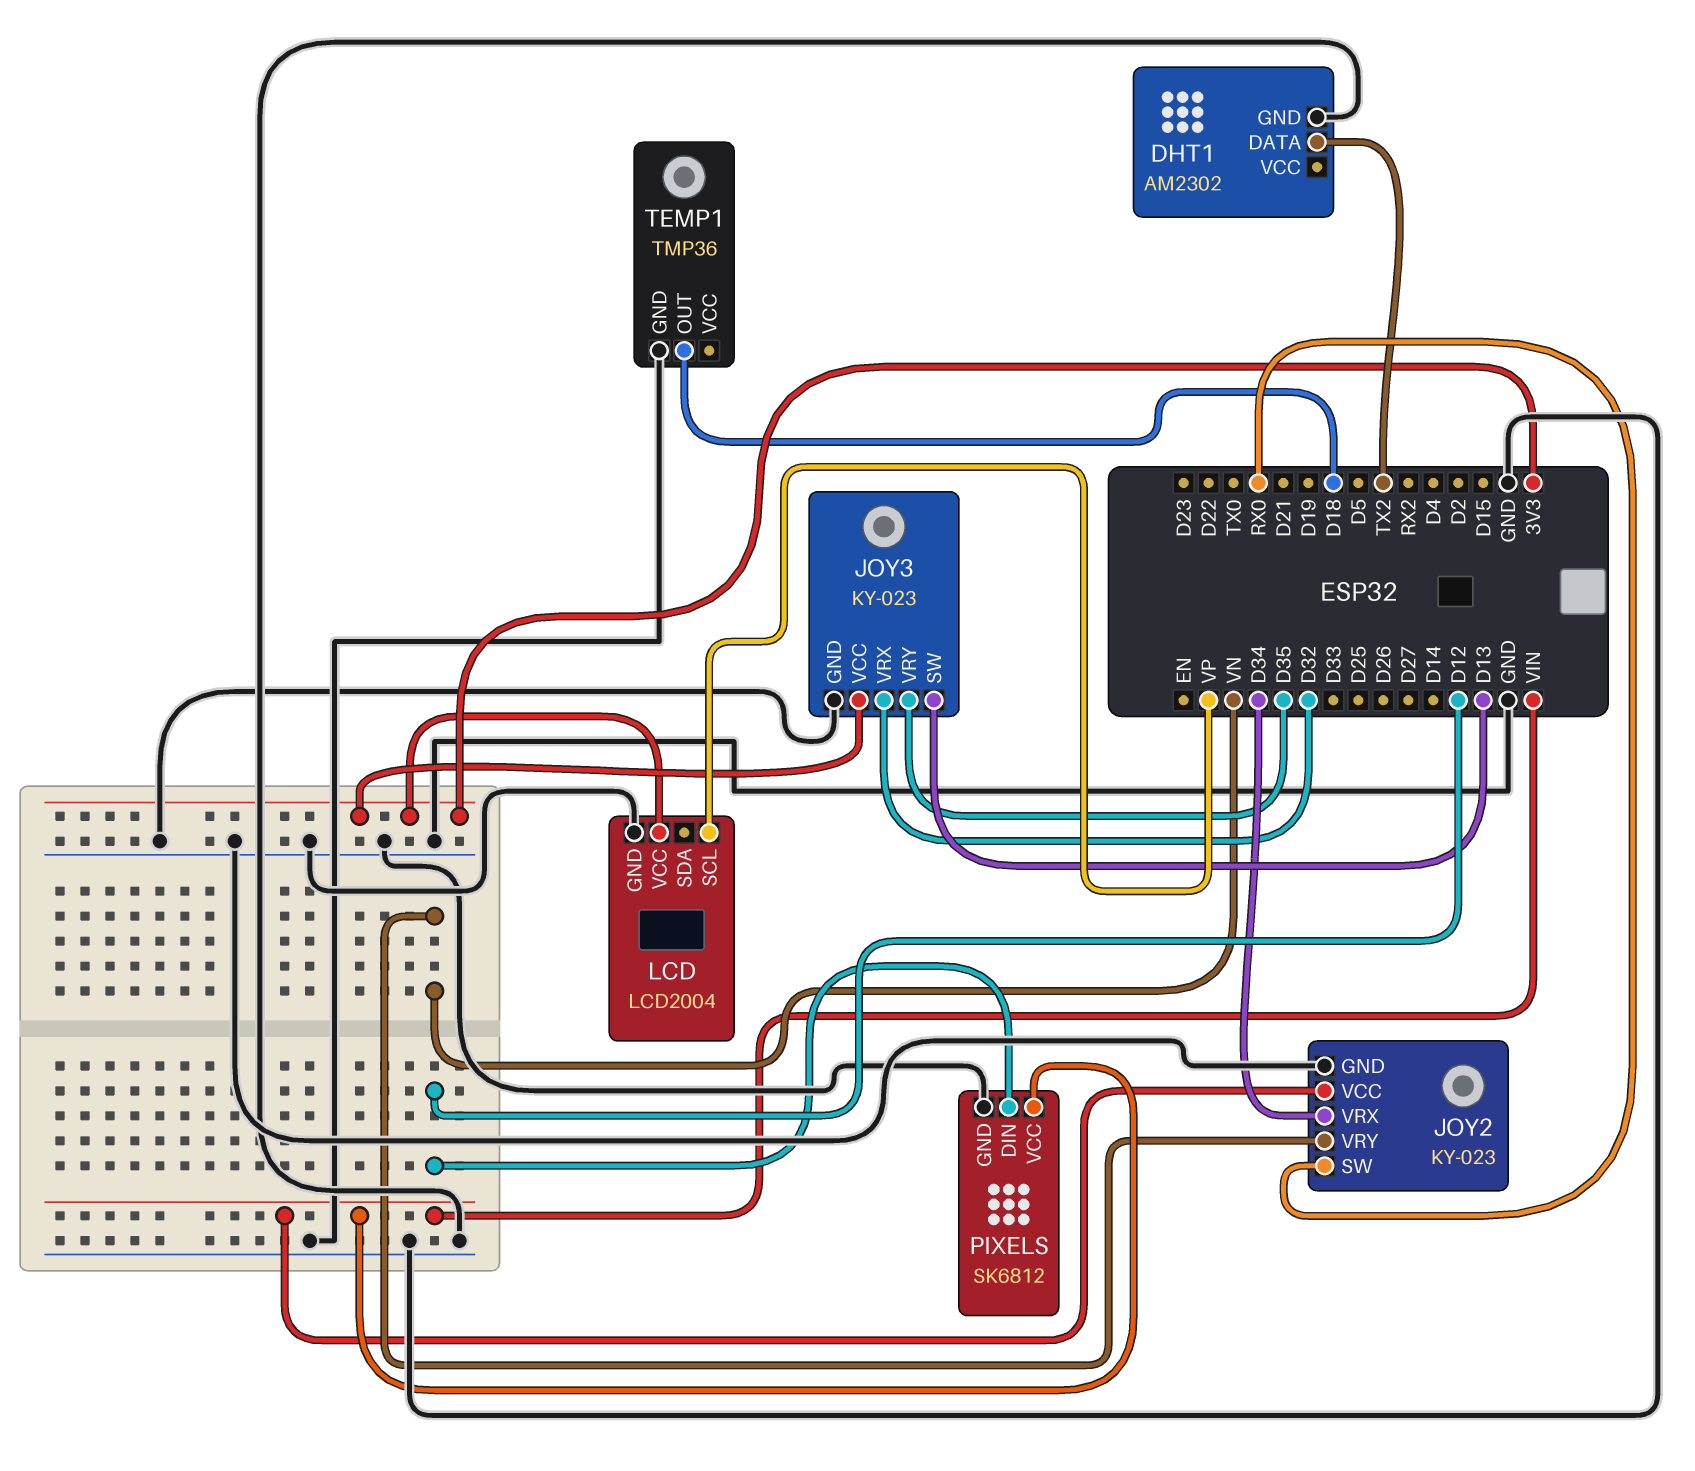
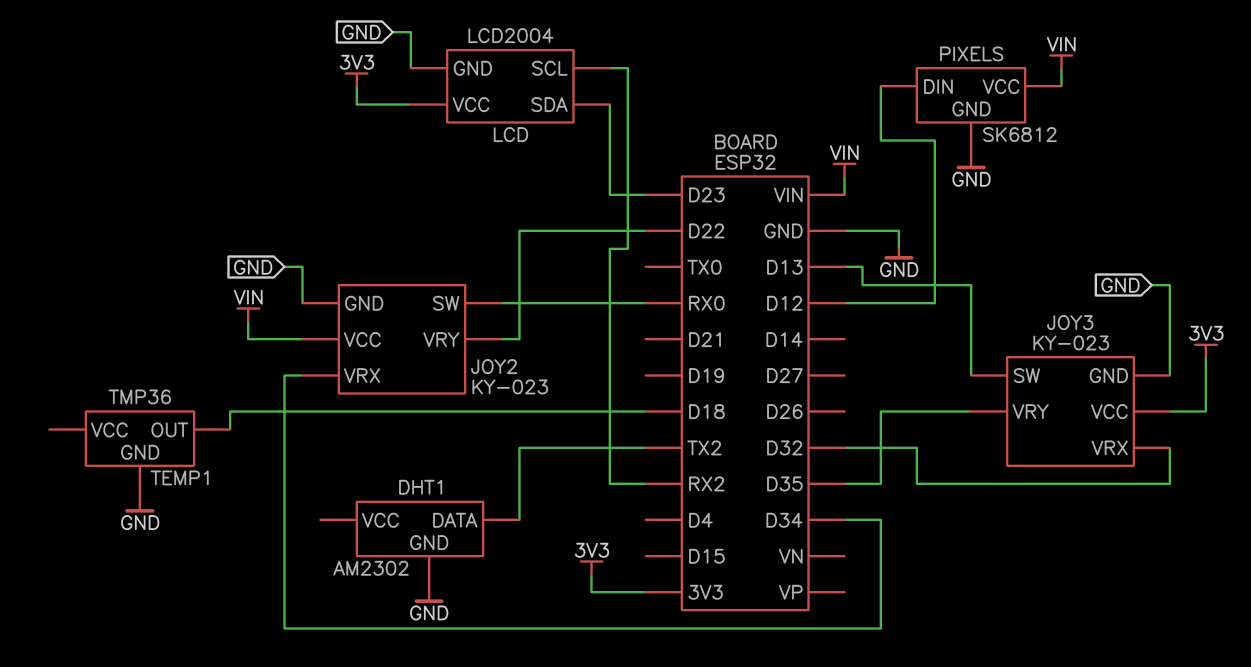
JOY2 pin VRY: VN -> D22
LCD pin SCL: VP -> RX2
LCD pin SDA: none -> D23

